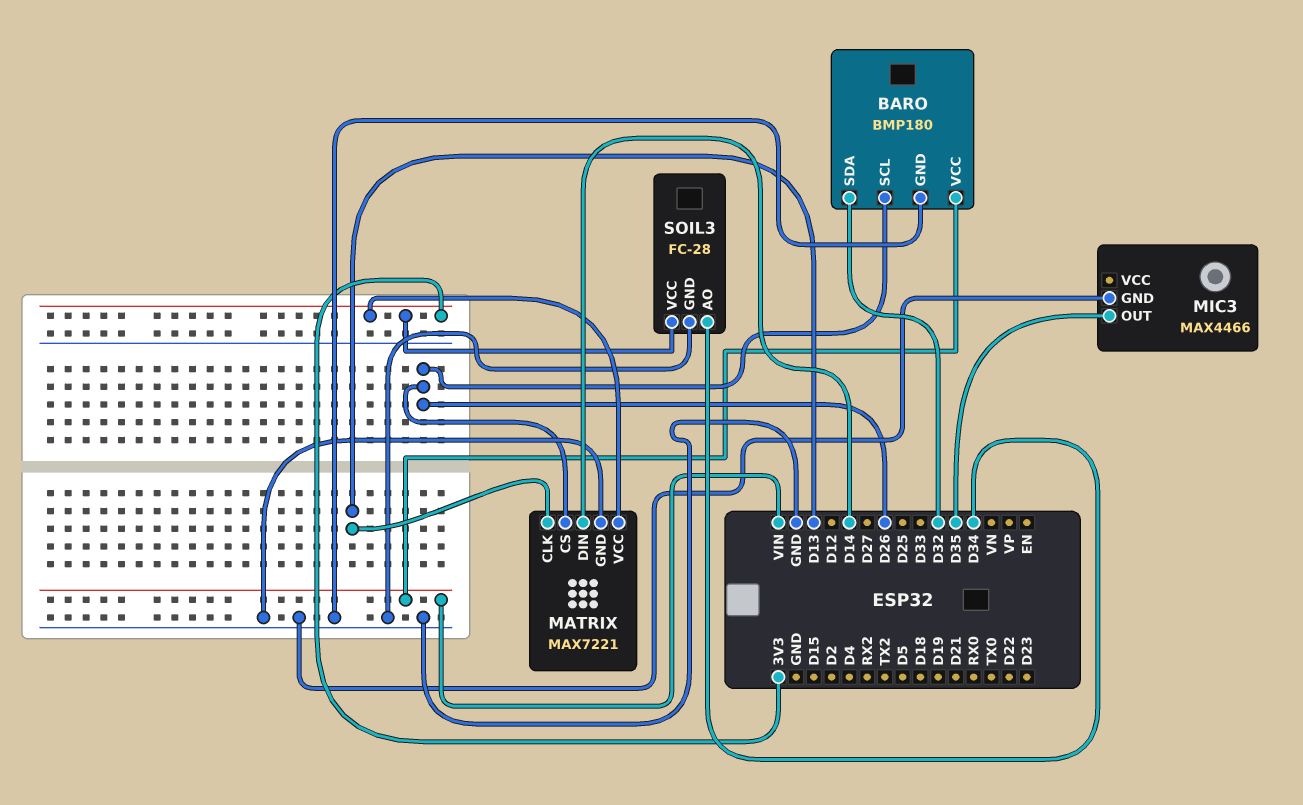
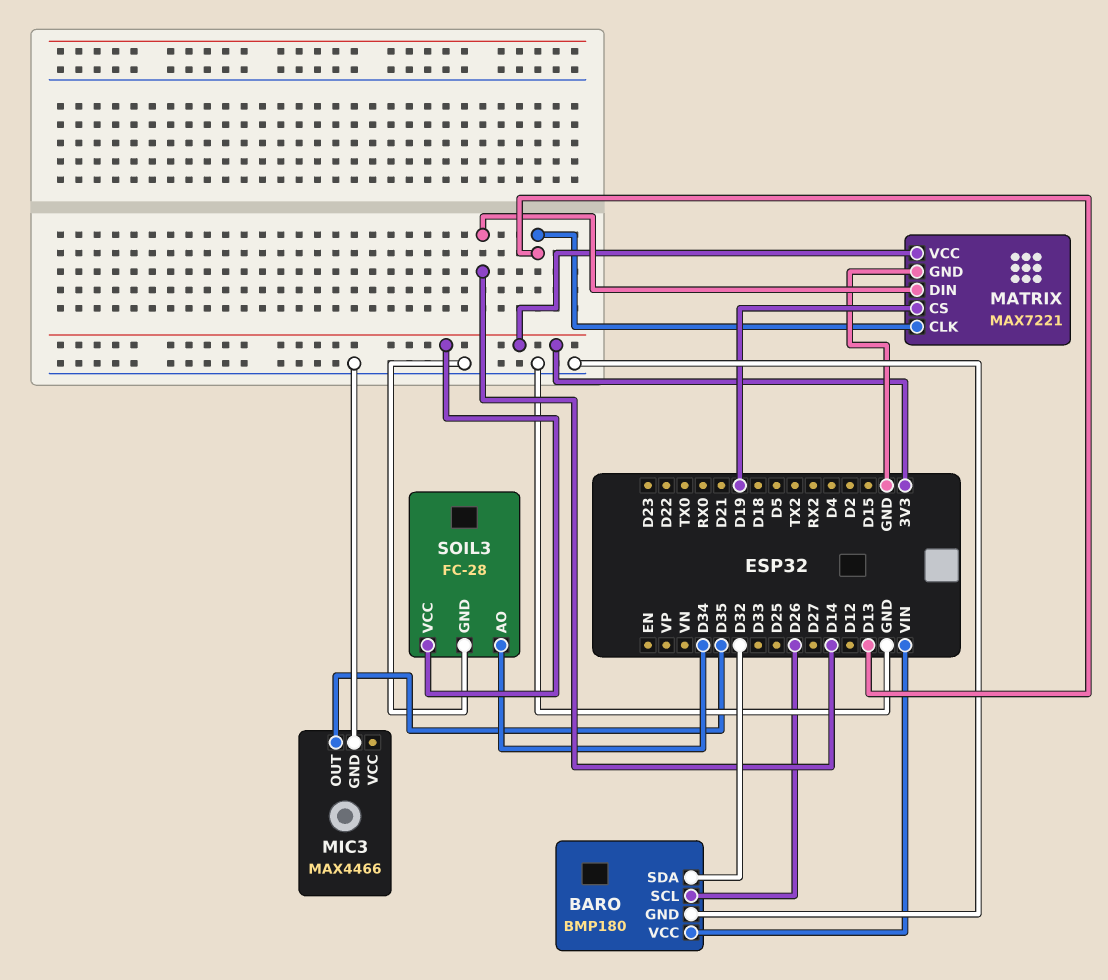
MATRIX pin CS: D26 -> D19

